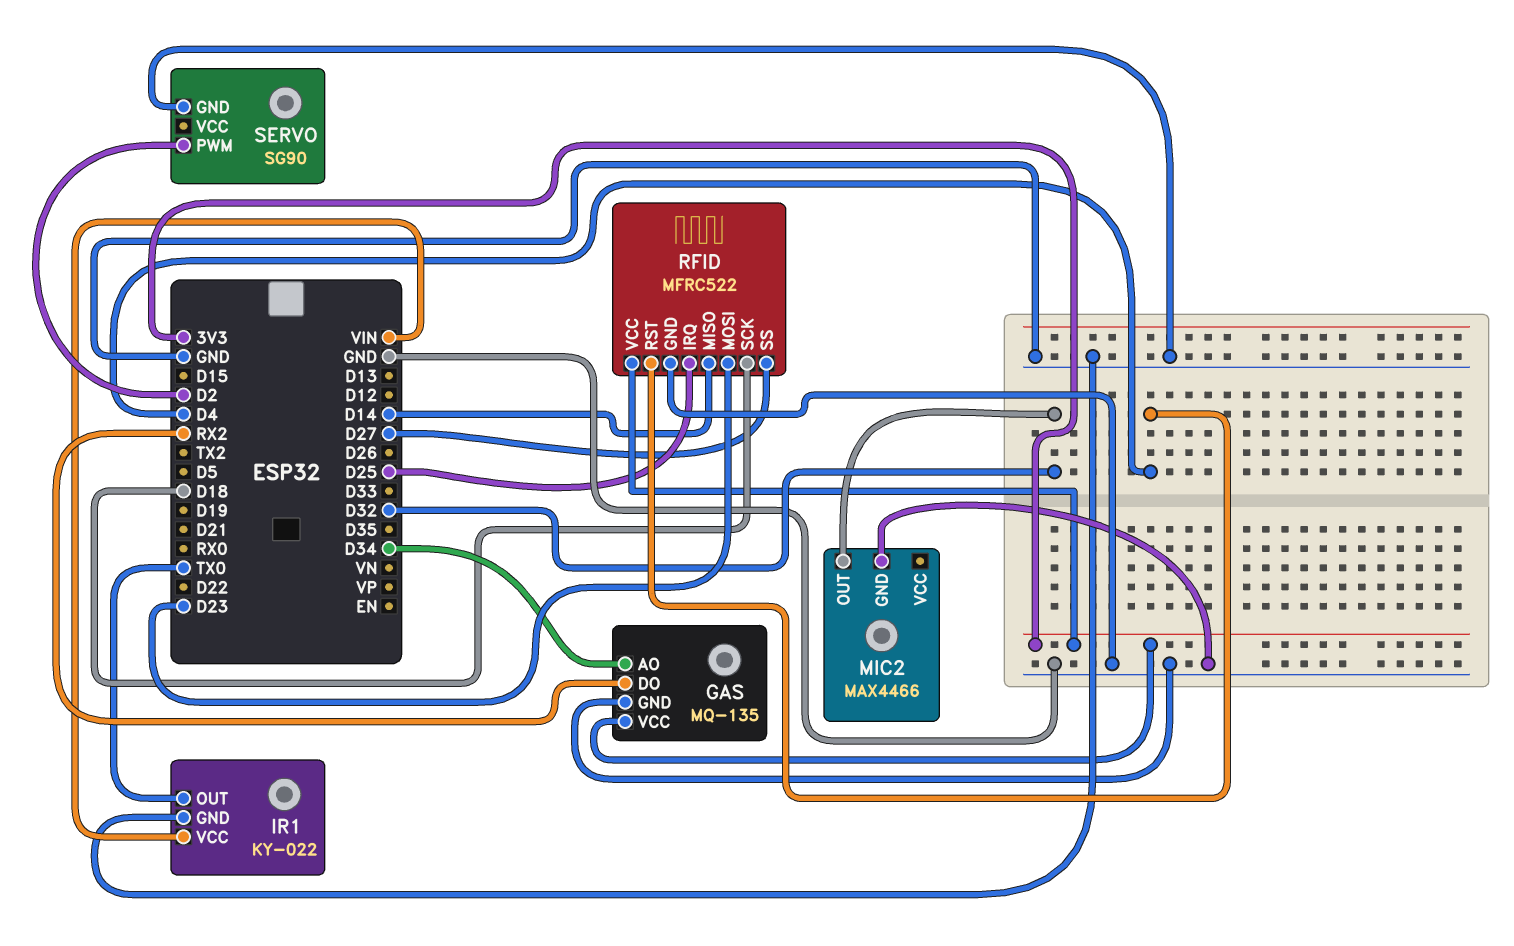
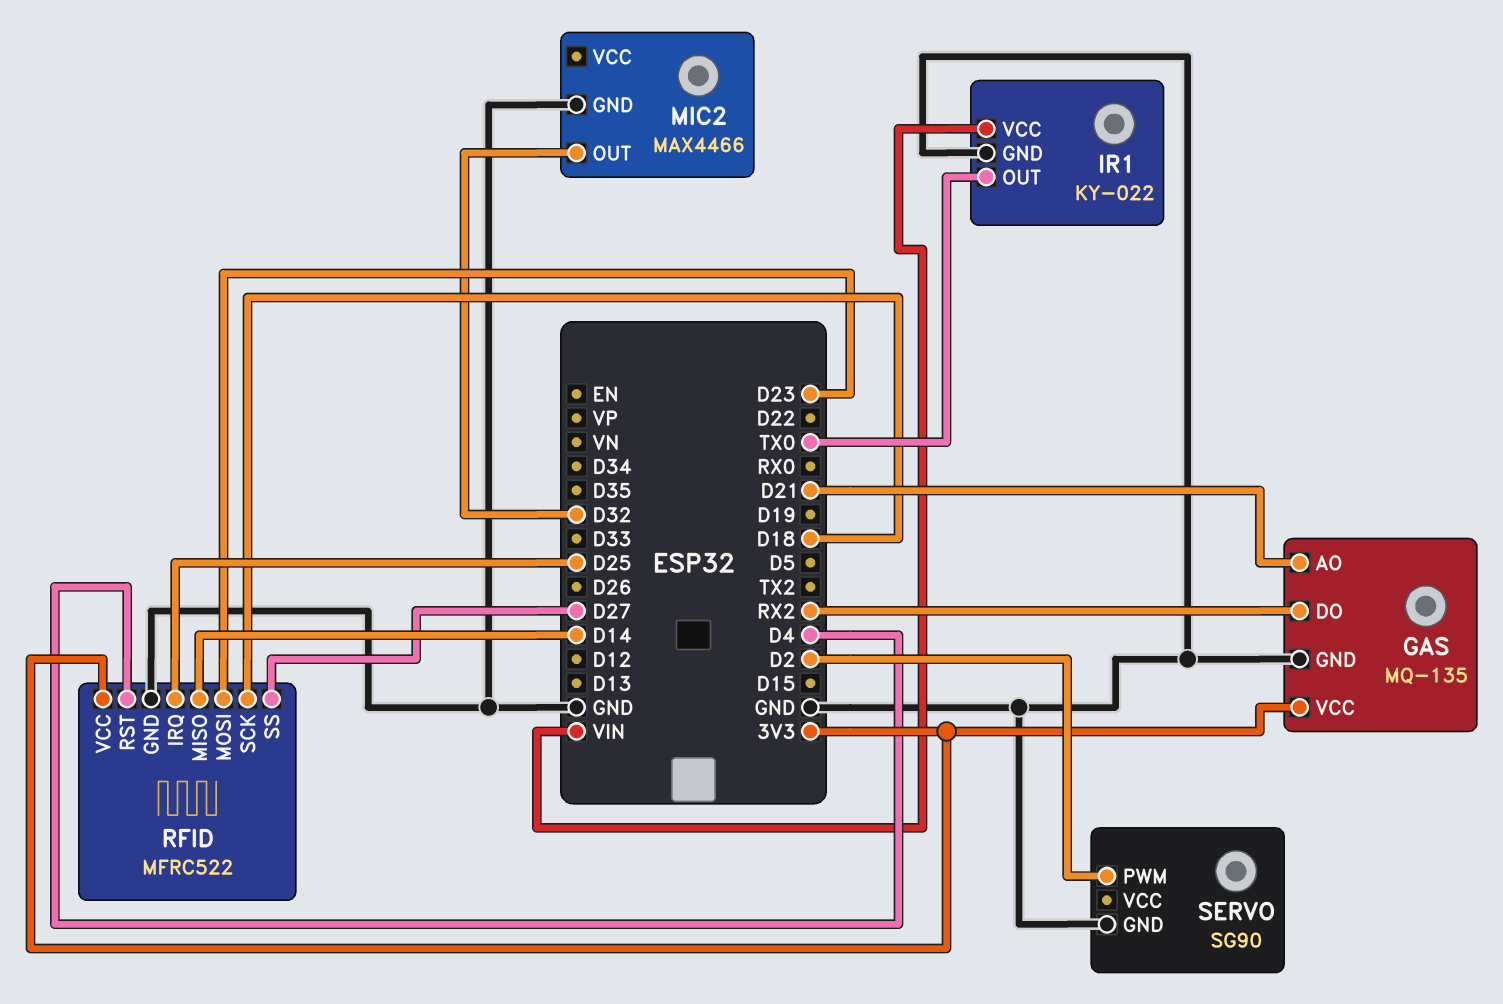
GAS pin AO: D34 -> D21

